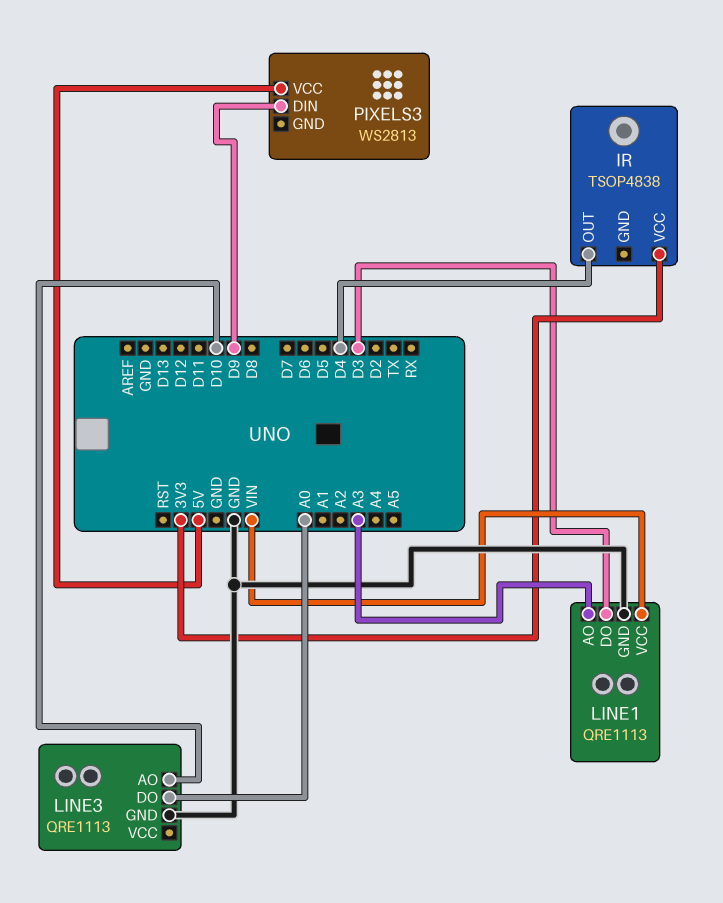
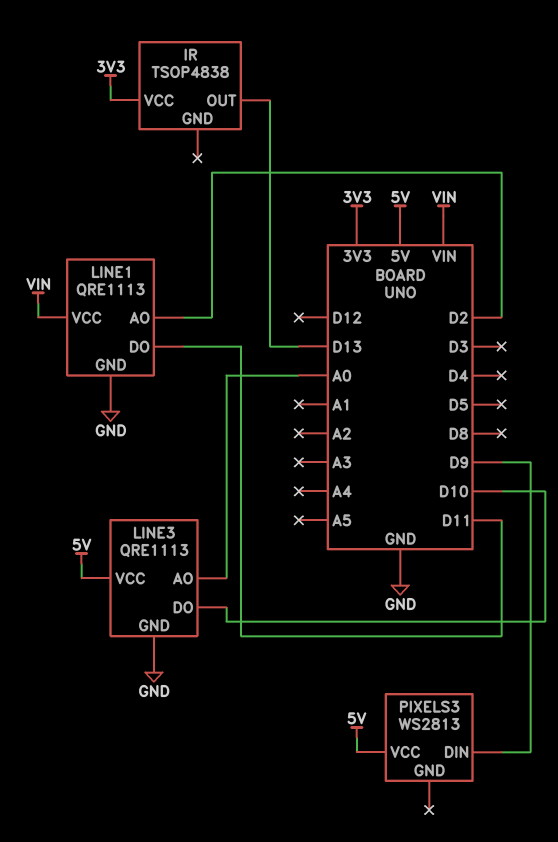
IR pin OUT: D4 -> D13
LINE1 pin AO: A3 -> D2
LINE1 pin DO: D3 -> D11
LINE3 pin AO: D10 -> A0
LINE3 pin DO: A0 -> D10
LINE3 pin VCC: none -> 5V

